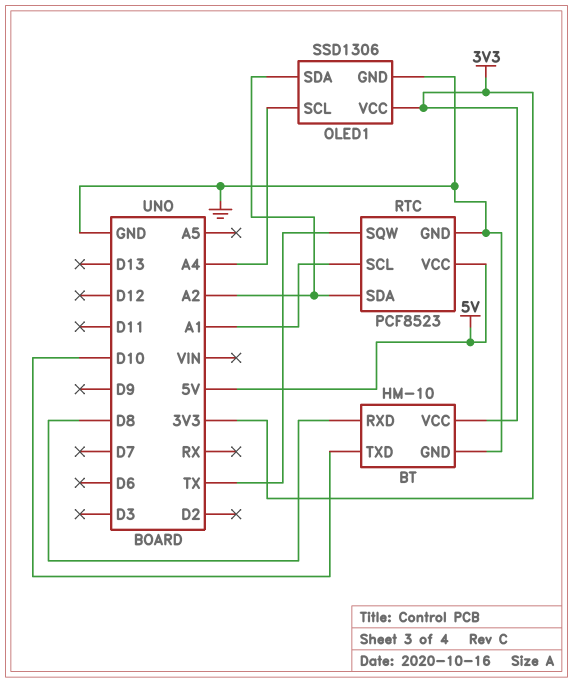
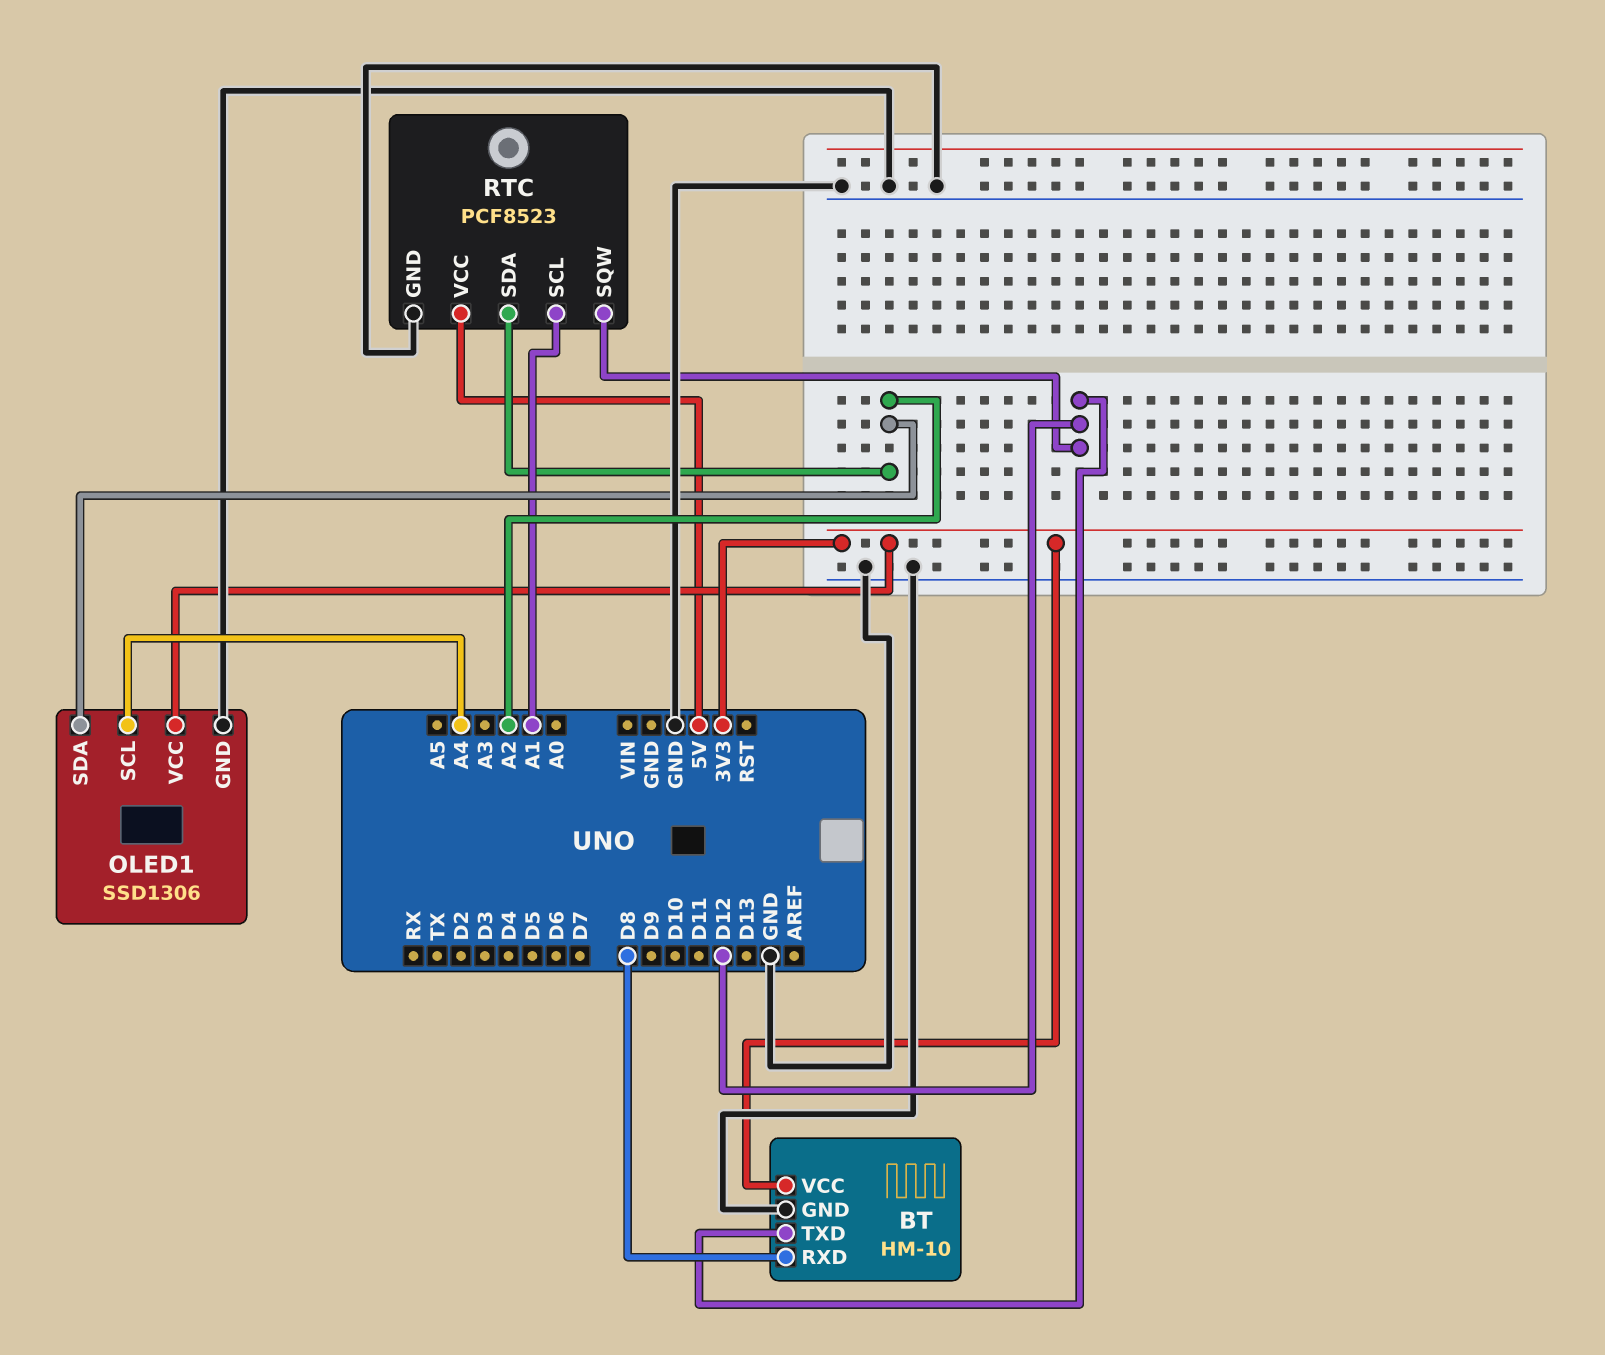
BT pin TXD: D10 -> D12
RTC pin SQW: TX -> D12

